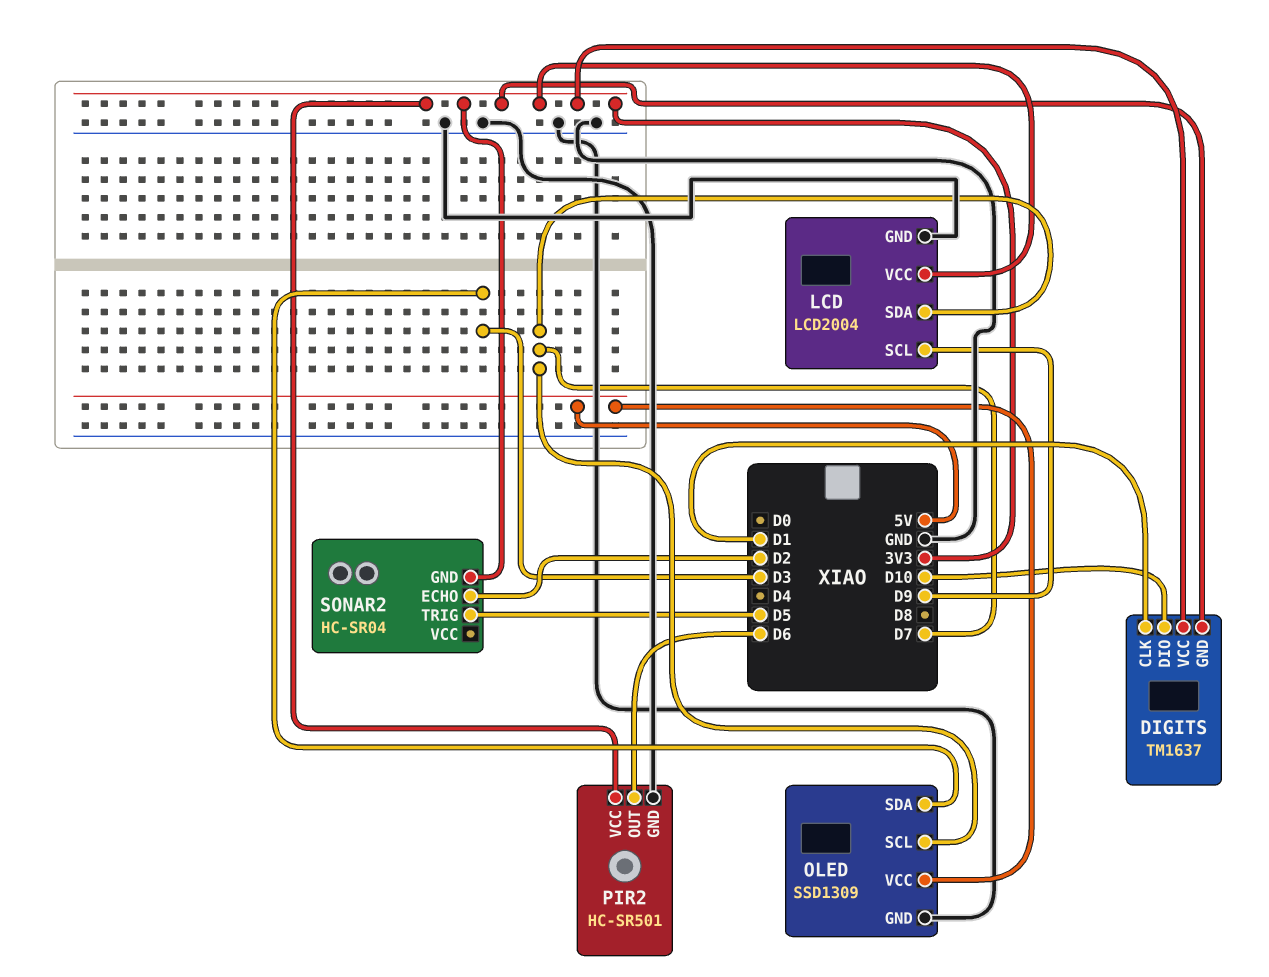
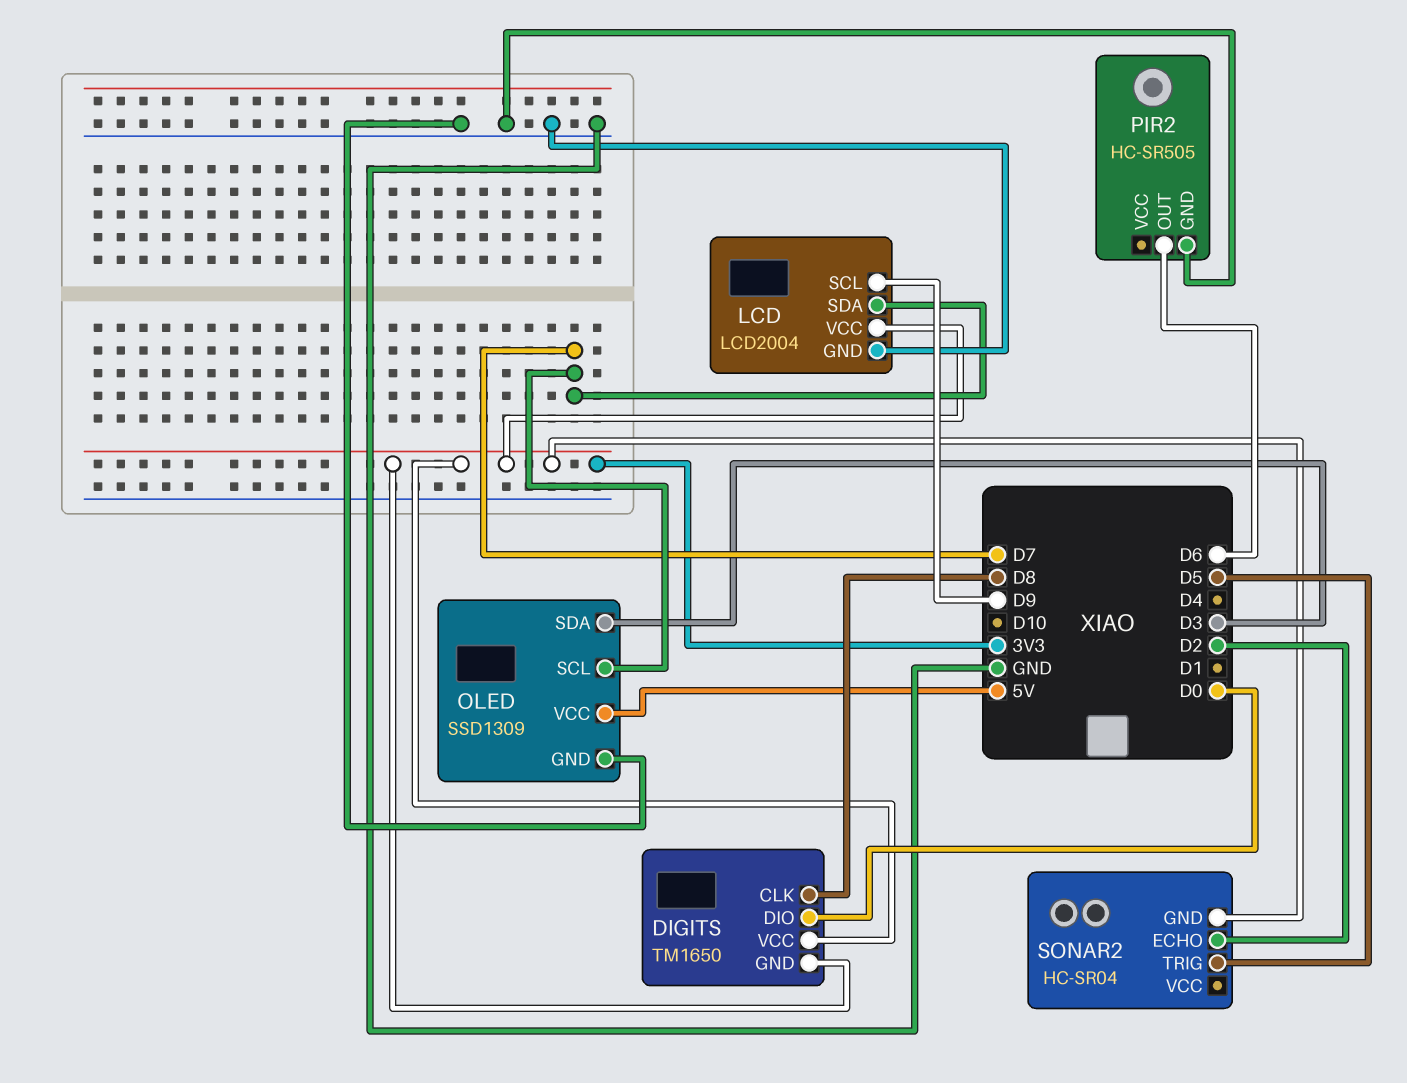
DIGITS: TM1637 -> TM1650
DIGITS pin CLK: D1 -> D8
DIGITS pin DIO: D10 -> D0
PIR2: HC-SR501 -> HC-SR505
PIR2 pin VCC: 3V3 -> none

